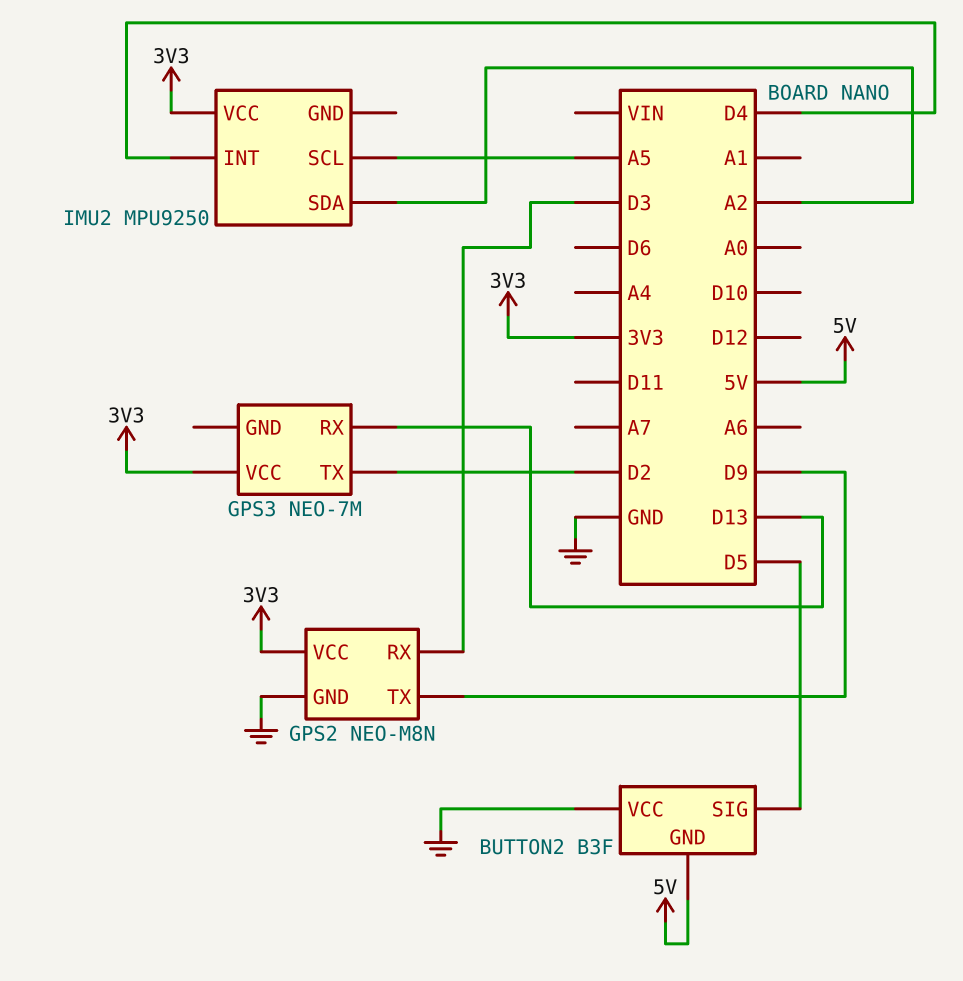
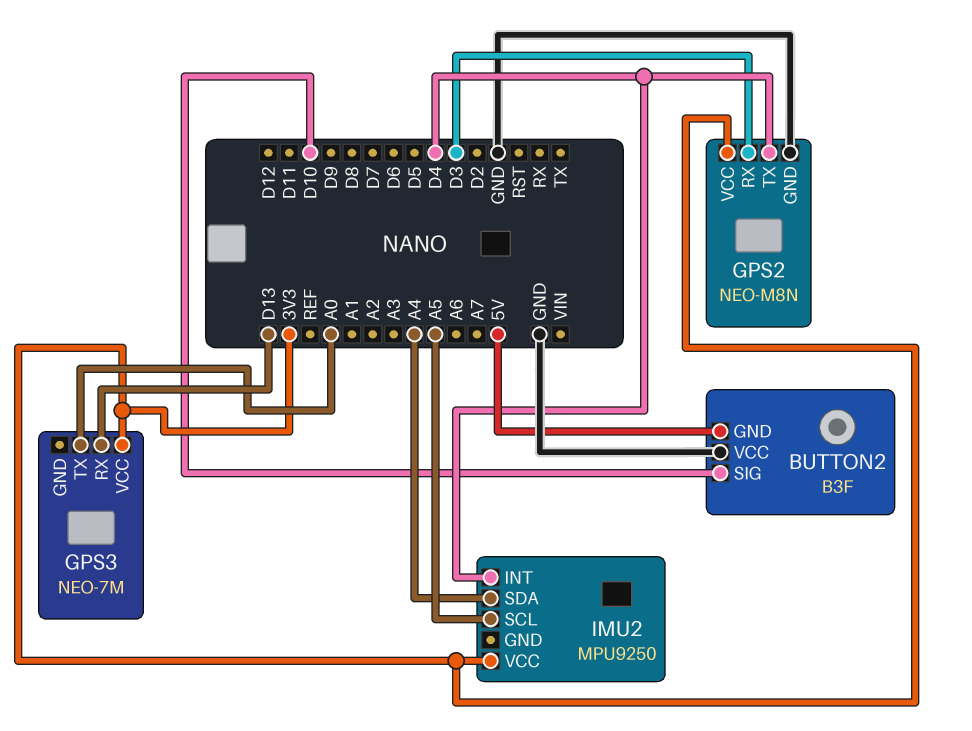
BUTTON2 pin SIG: D5 -> D10
GPS2 pin TX: D9 -> D4
GPS3 pin TX: D2 -> A0
IMU2 pin SDA: A2 -> A4

